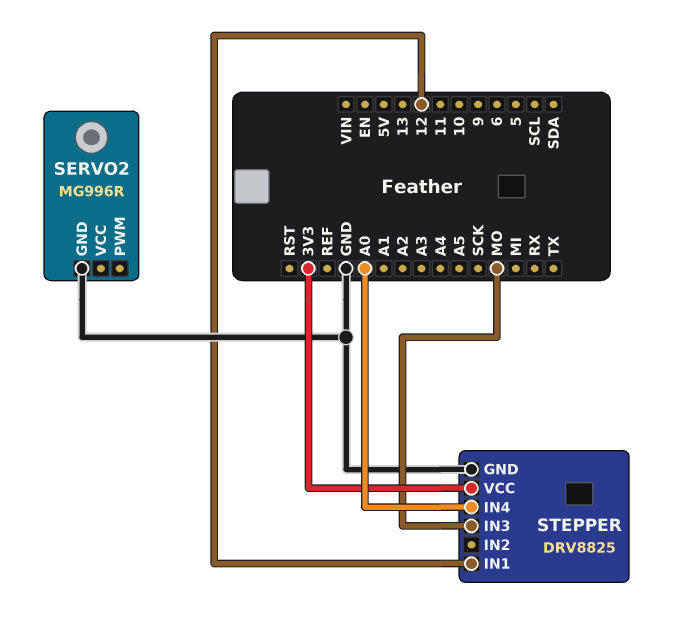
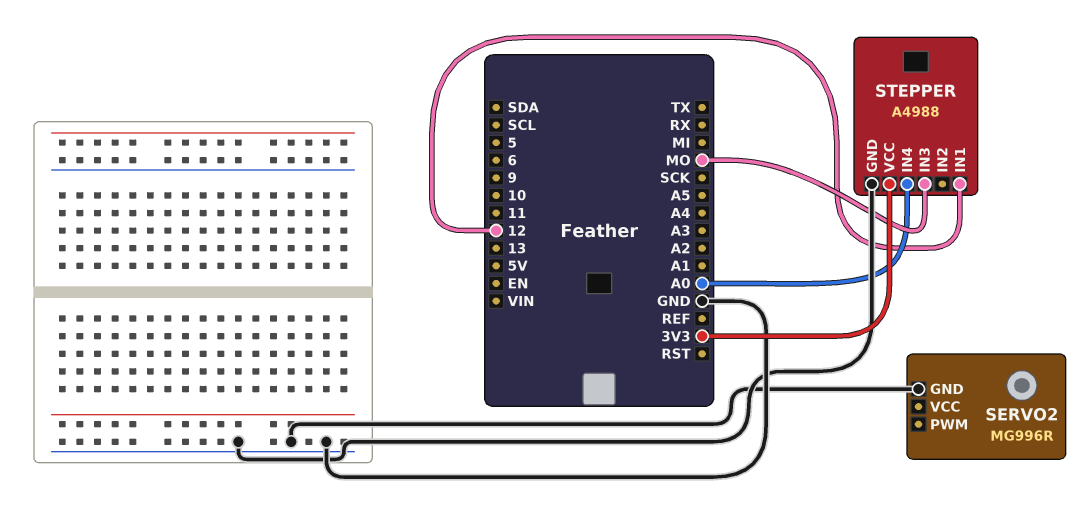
STEPPER: DRV8825 -> A4988

